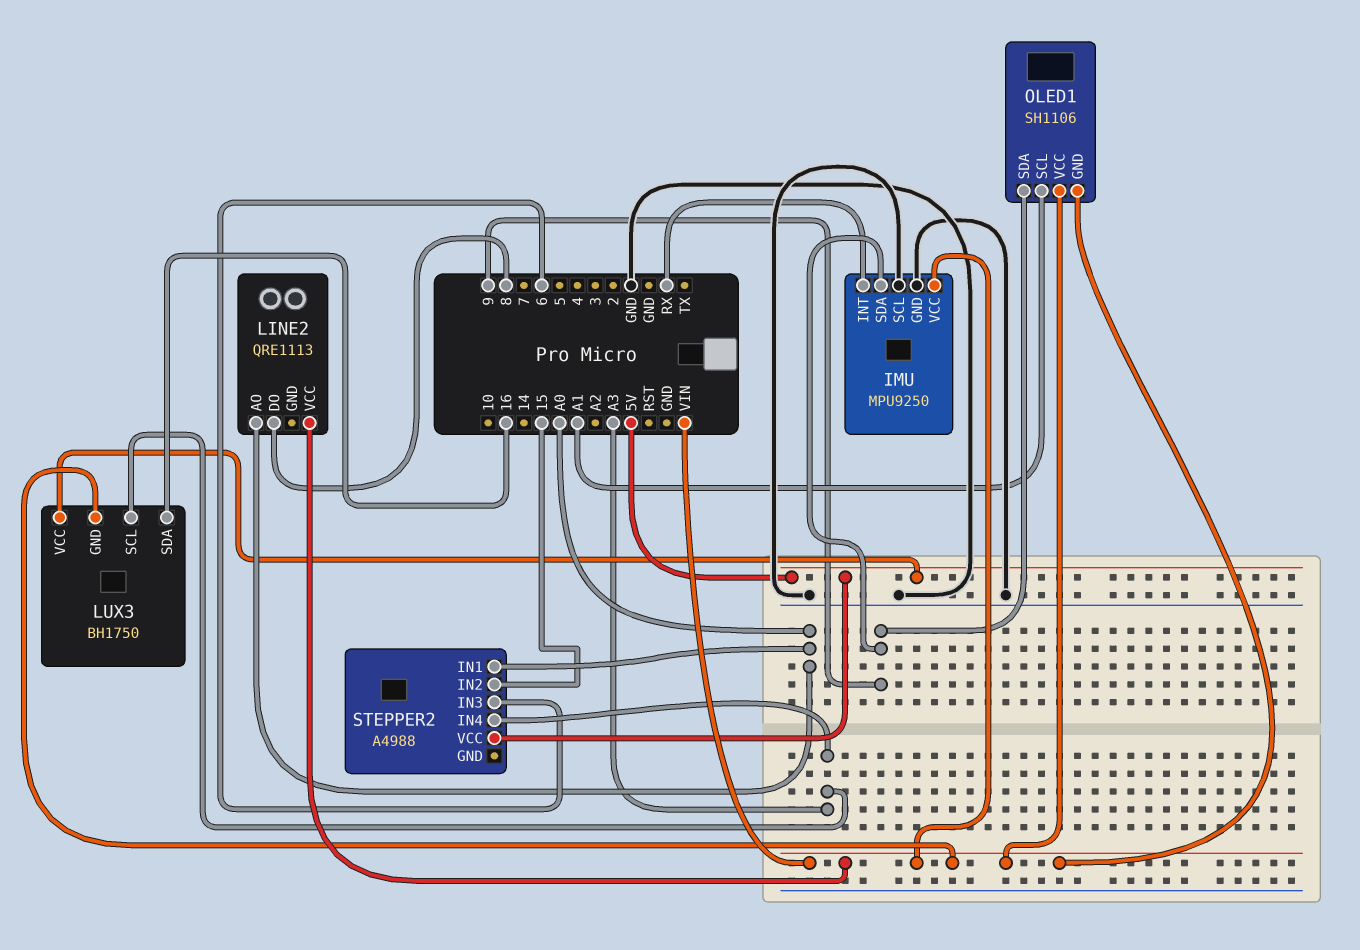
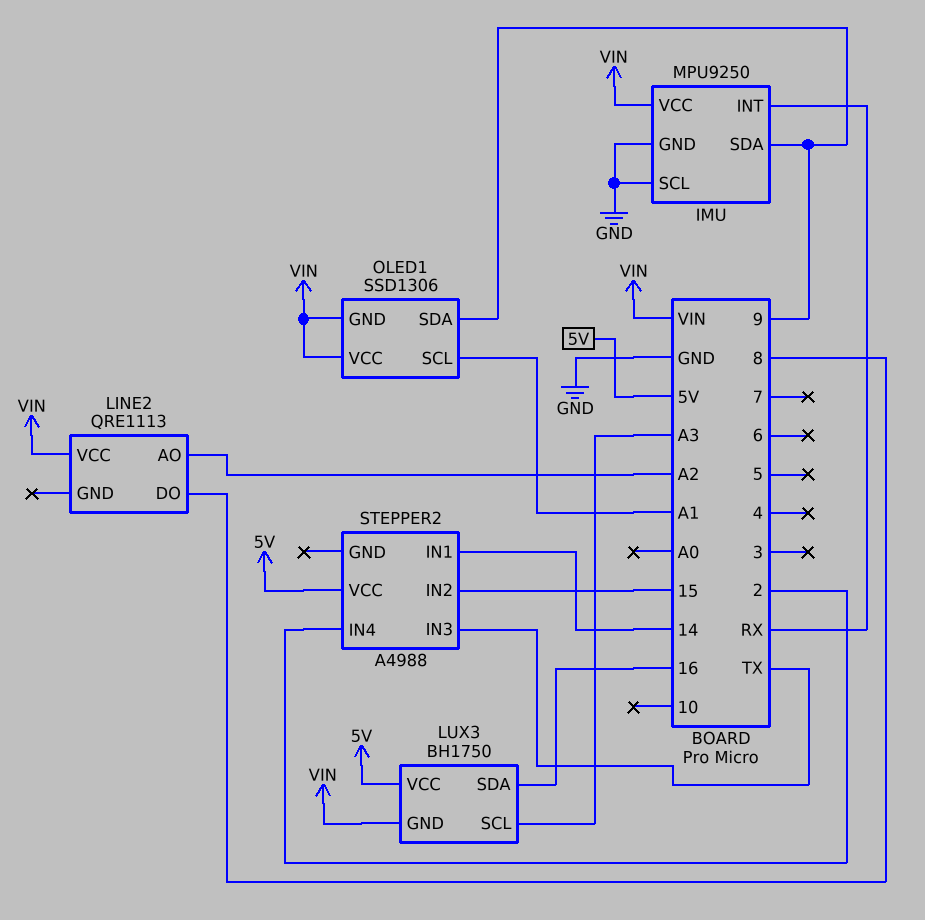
LINE2 pin AO: A0 -> A2
OLED1: SH1106 -> SSD1306
STEPPER2 pin IN1: A0 -> 14
STEPPER2 pin IN3: 6 -> TX
STEPPER2 pin IN4: A3 -> 2

